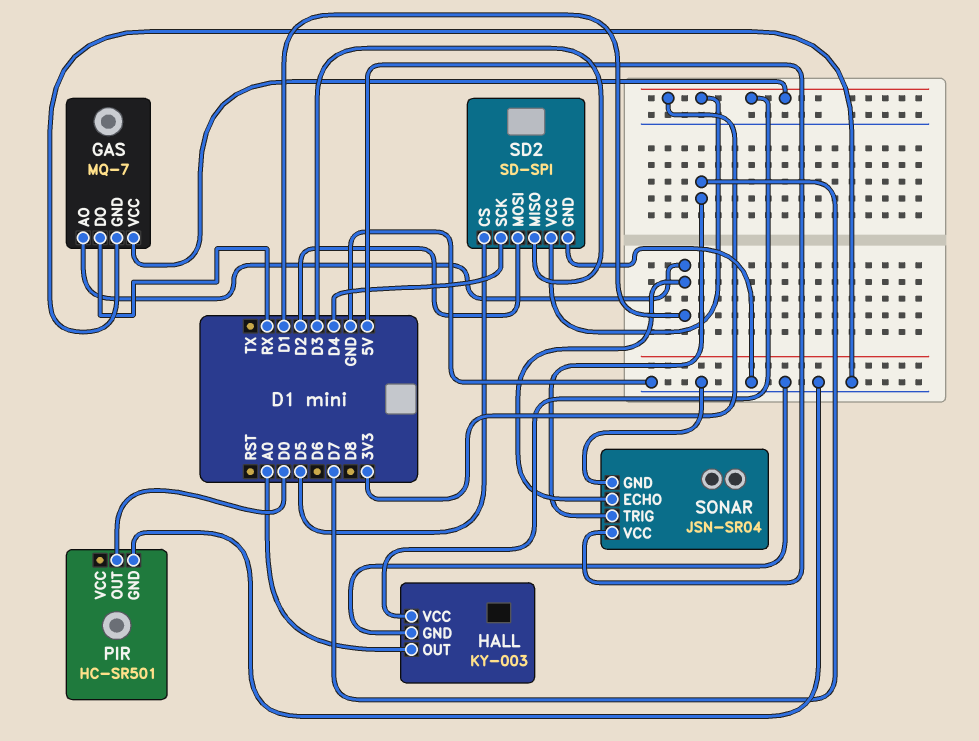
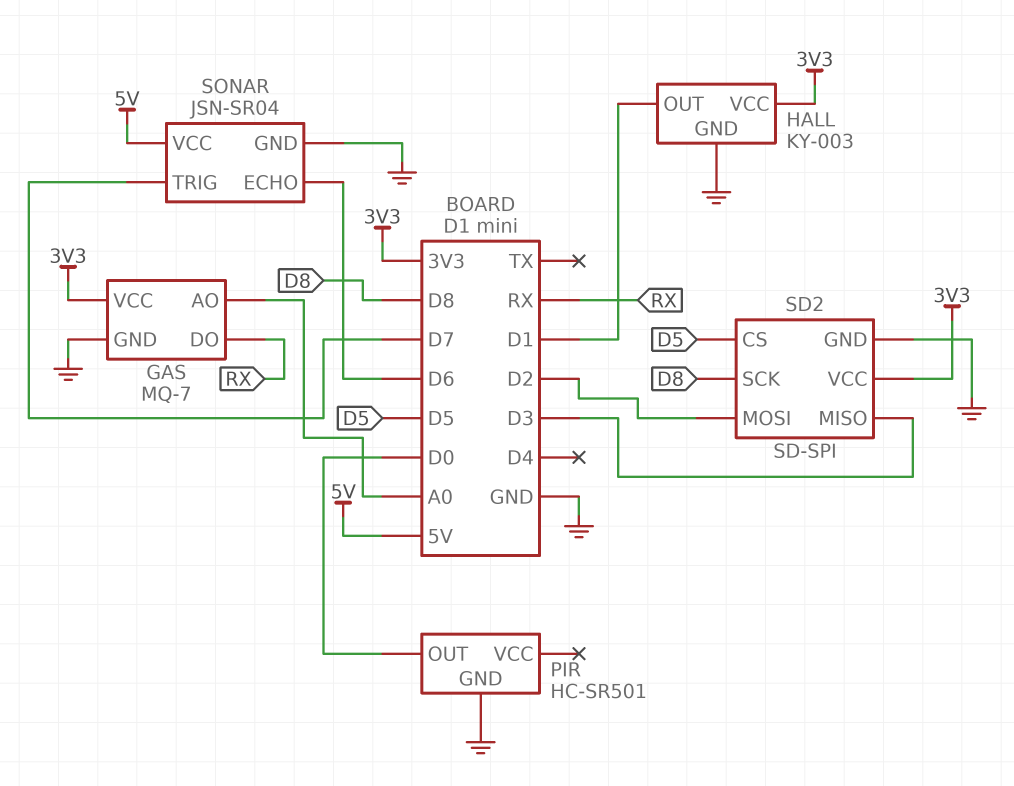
GAS pin AO: D1 -> A0
HALL pin OUT: A0 -> D1
SD2 pin SCK: D4 -> D8
SONAR pin ECHO: D1 -> D6

